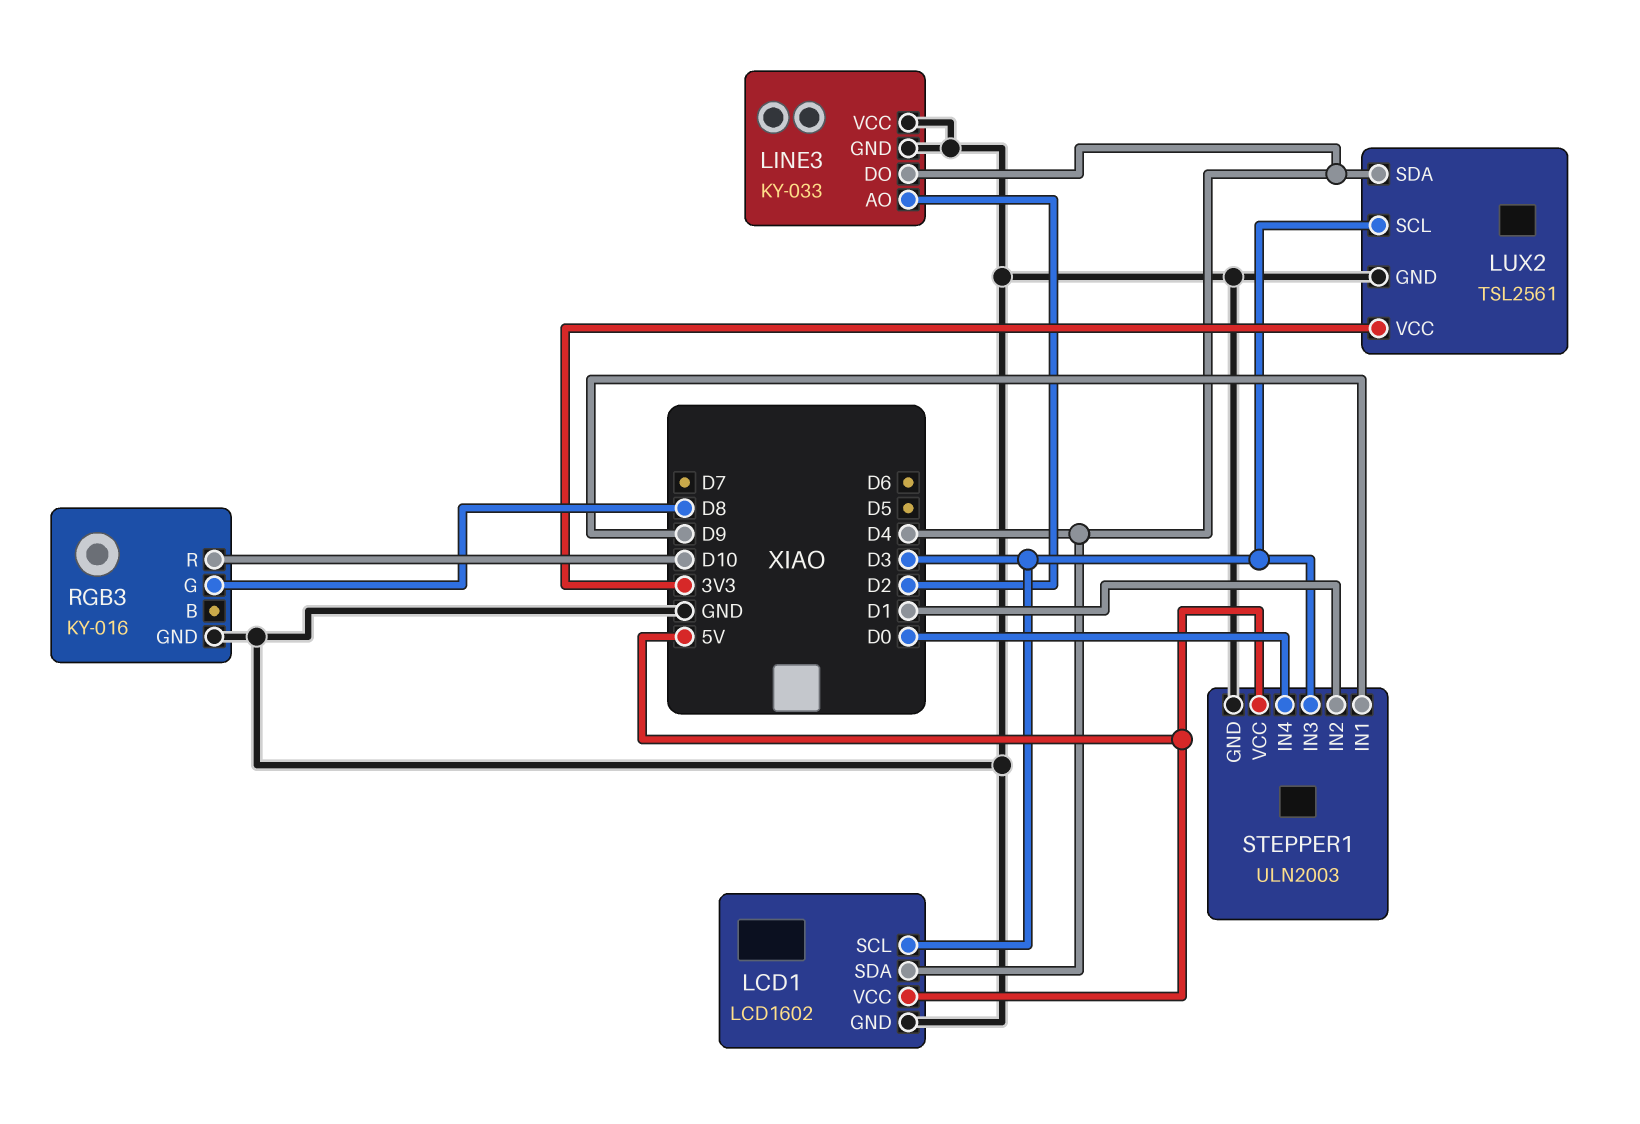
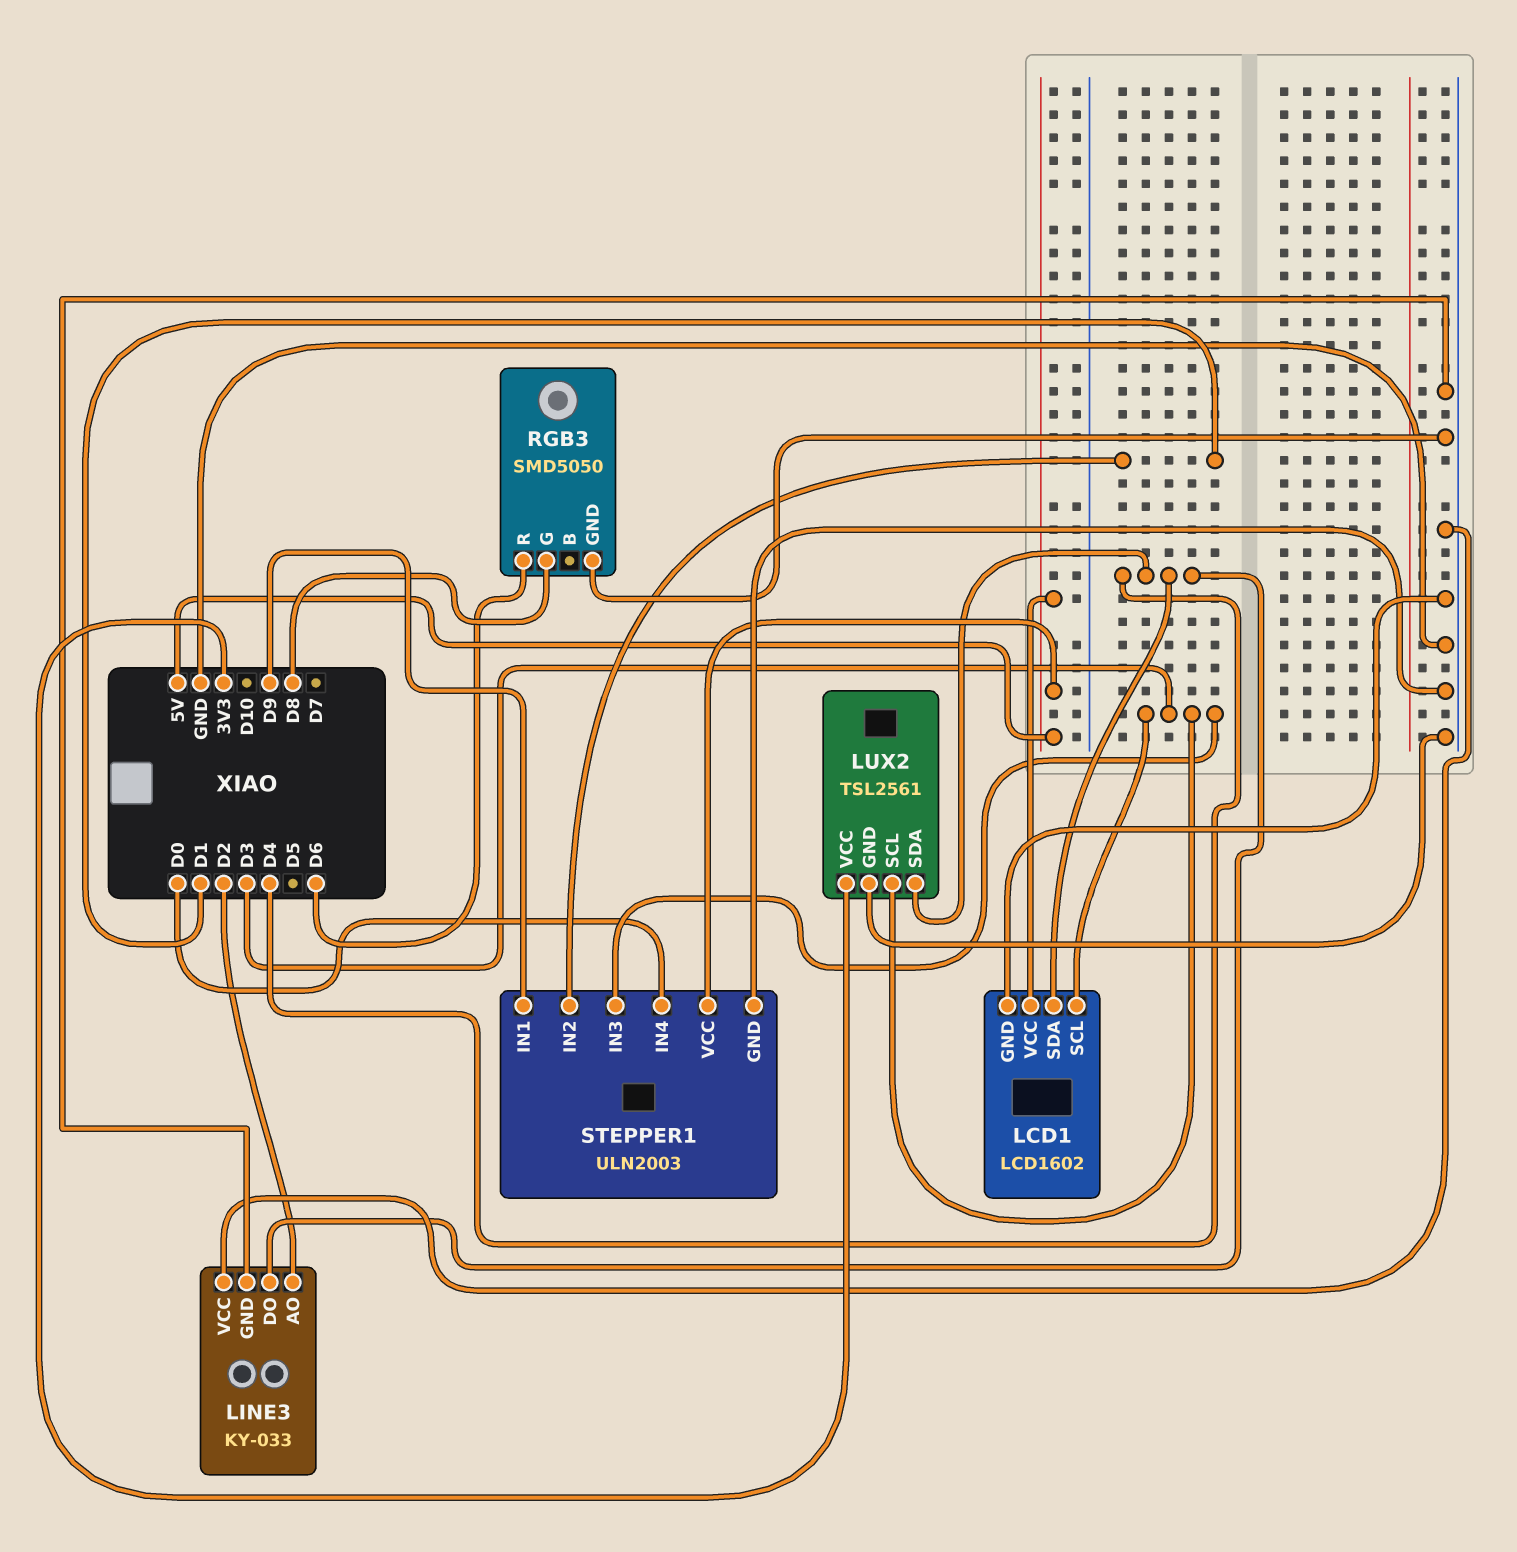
RGB3: KY-016 -> SMD5050
RGB3 pin R: D10 -> D6

